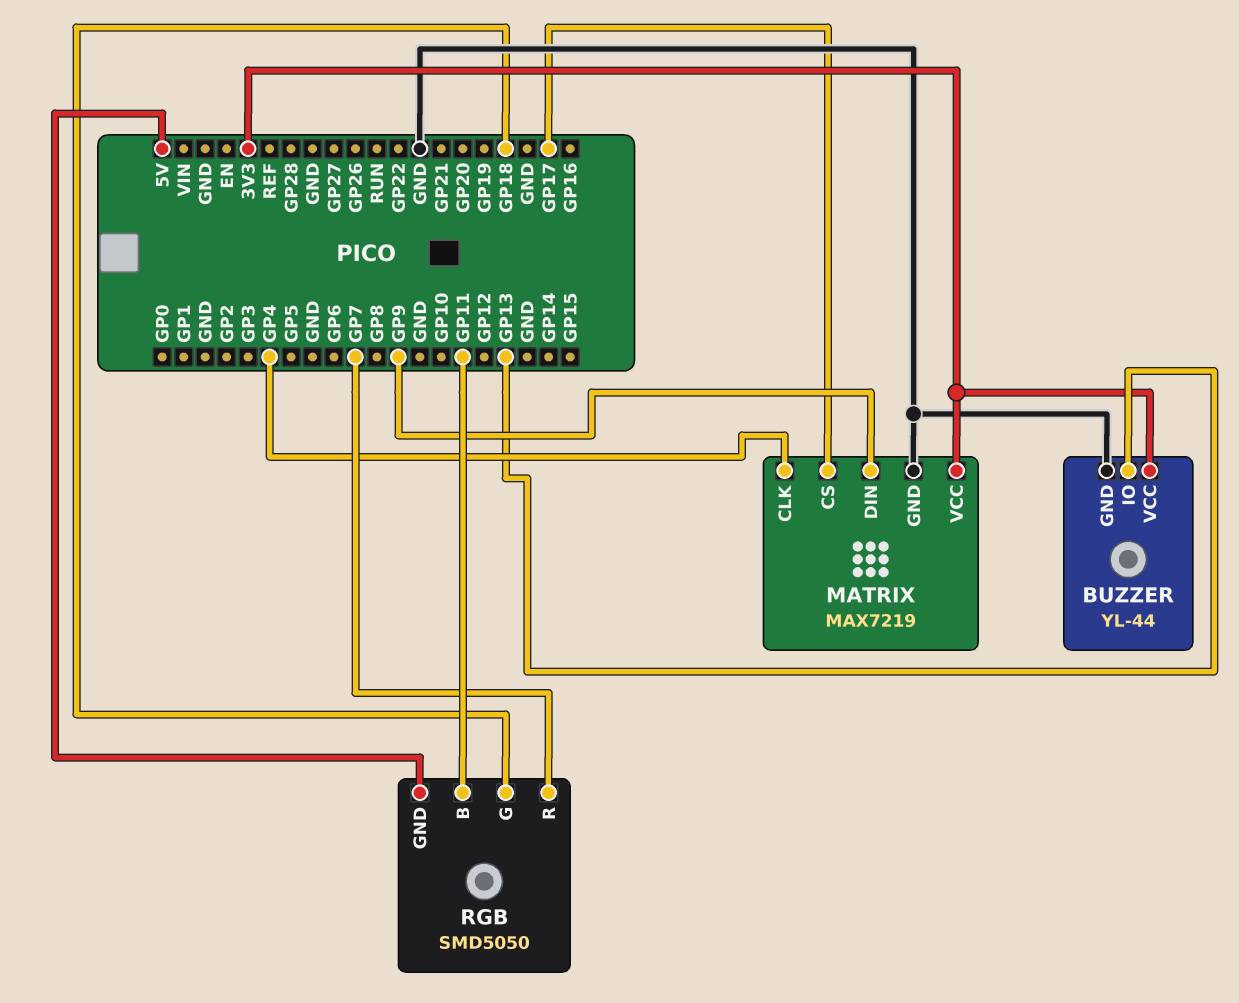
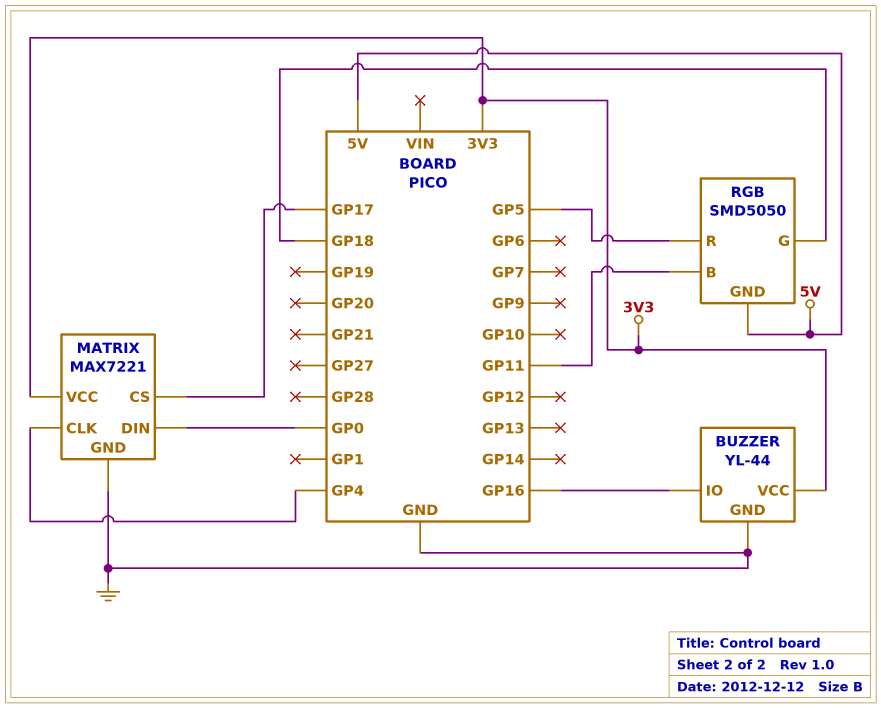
BUZZER pin IO: GP13 -> GP16
MATRIX: MAX7219 -> MAX7221
MATRIX pin DIN: GP9 -> GP0
RGB pin R: GP7 -> GP5

